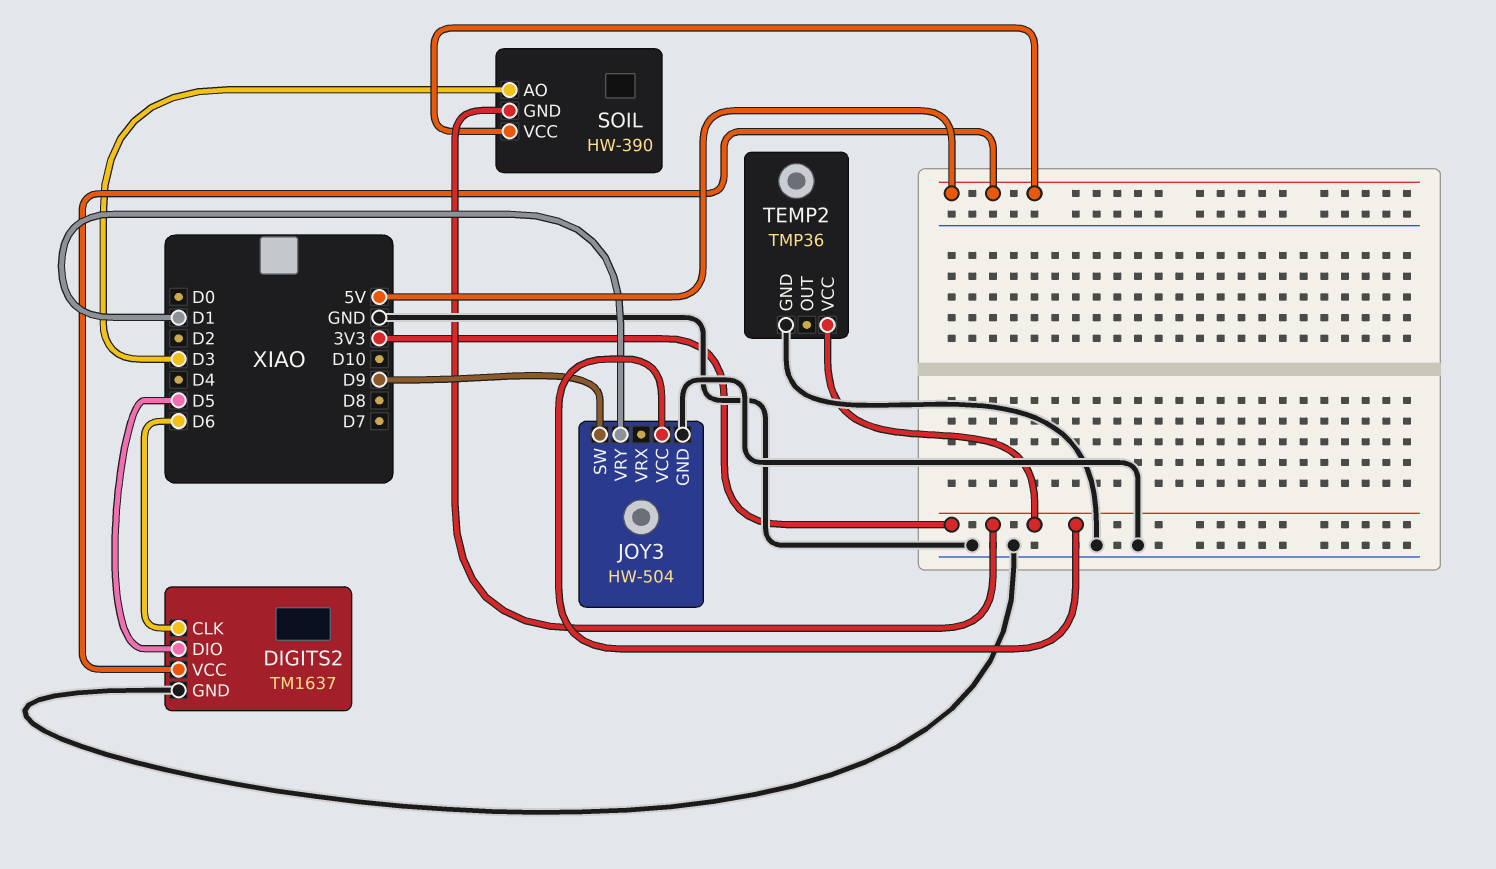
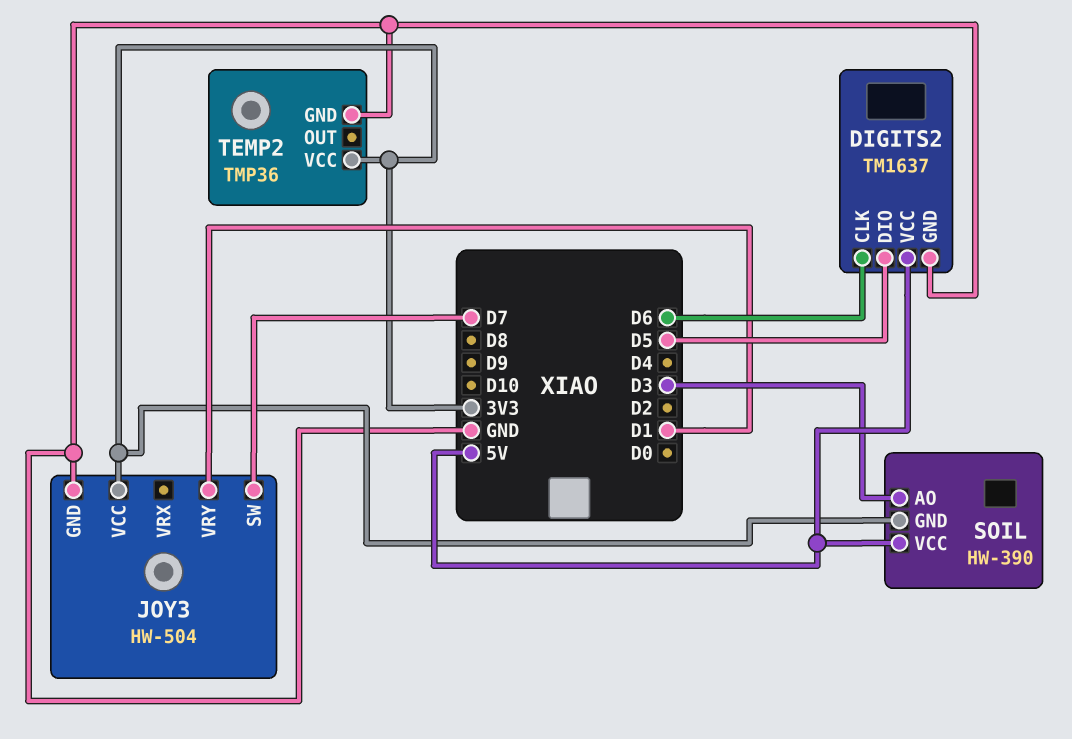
JOY3 pin SW: D9 -> D7

